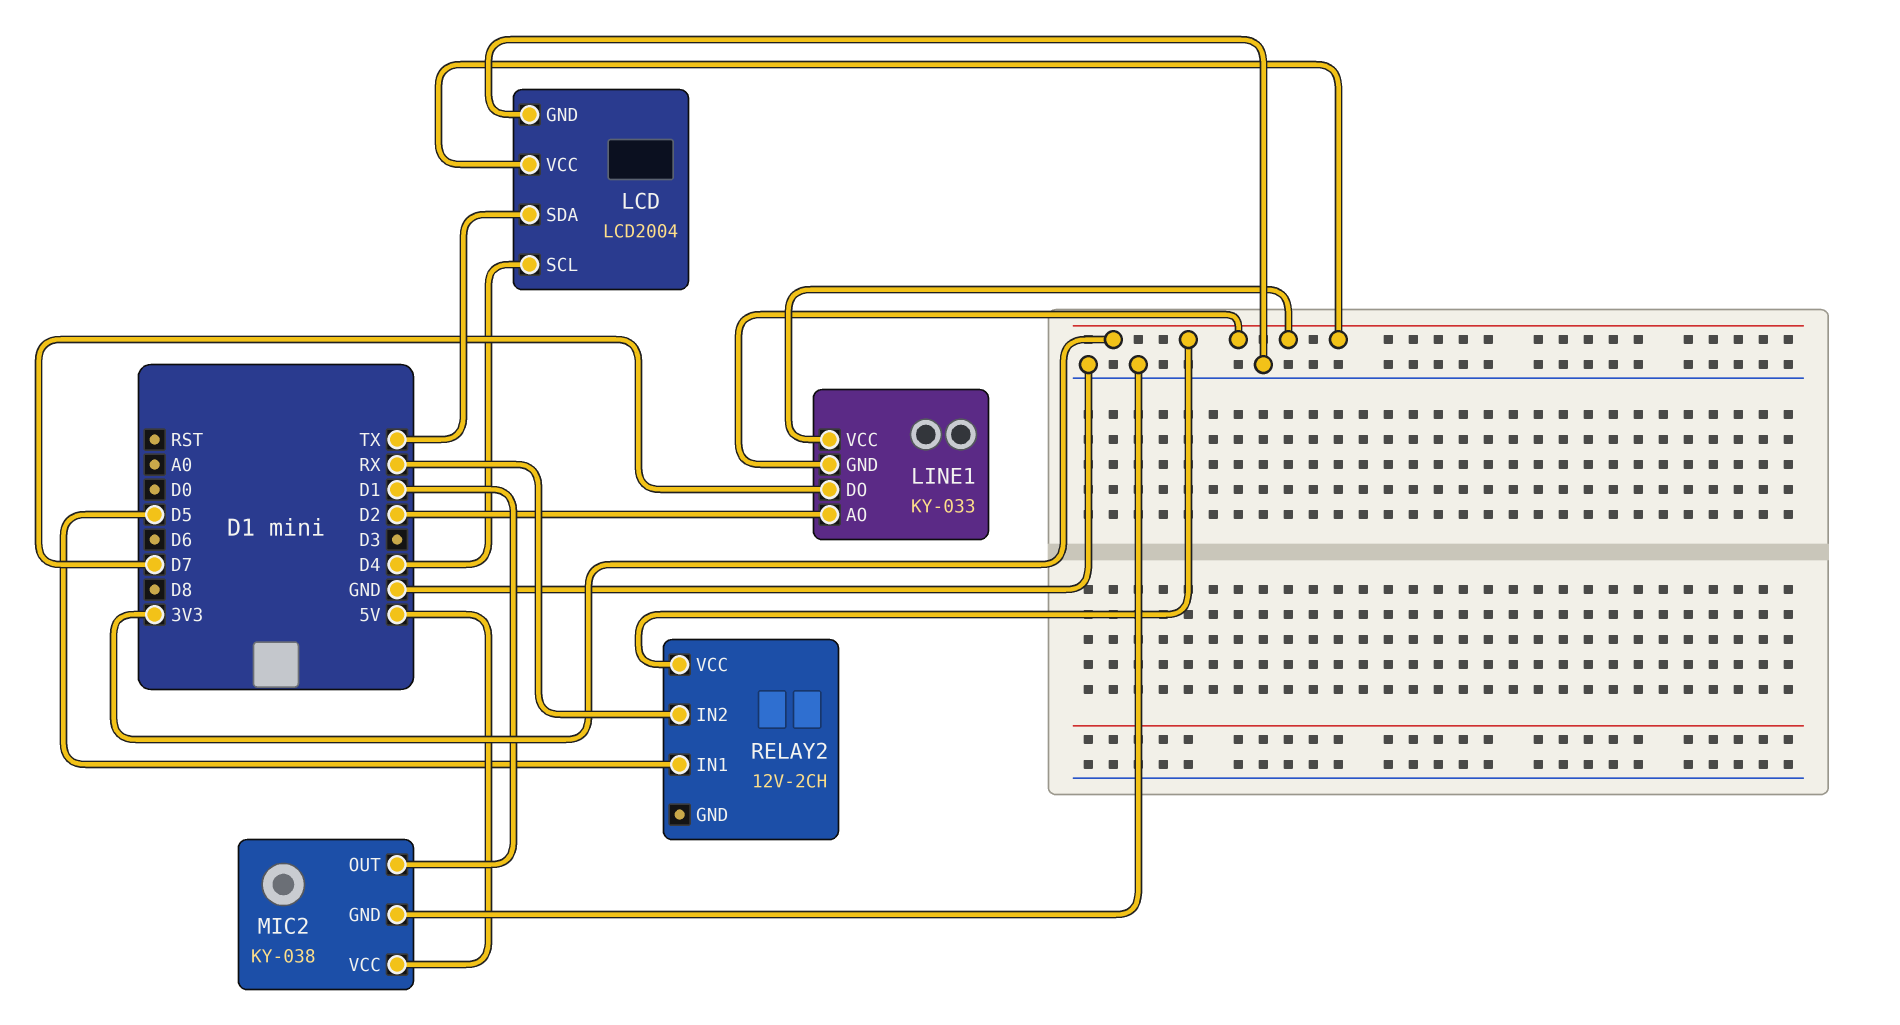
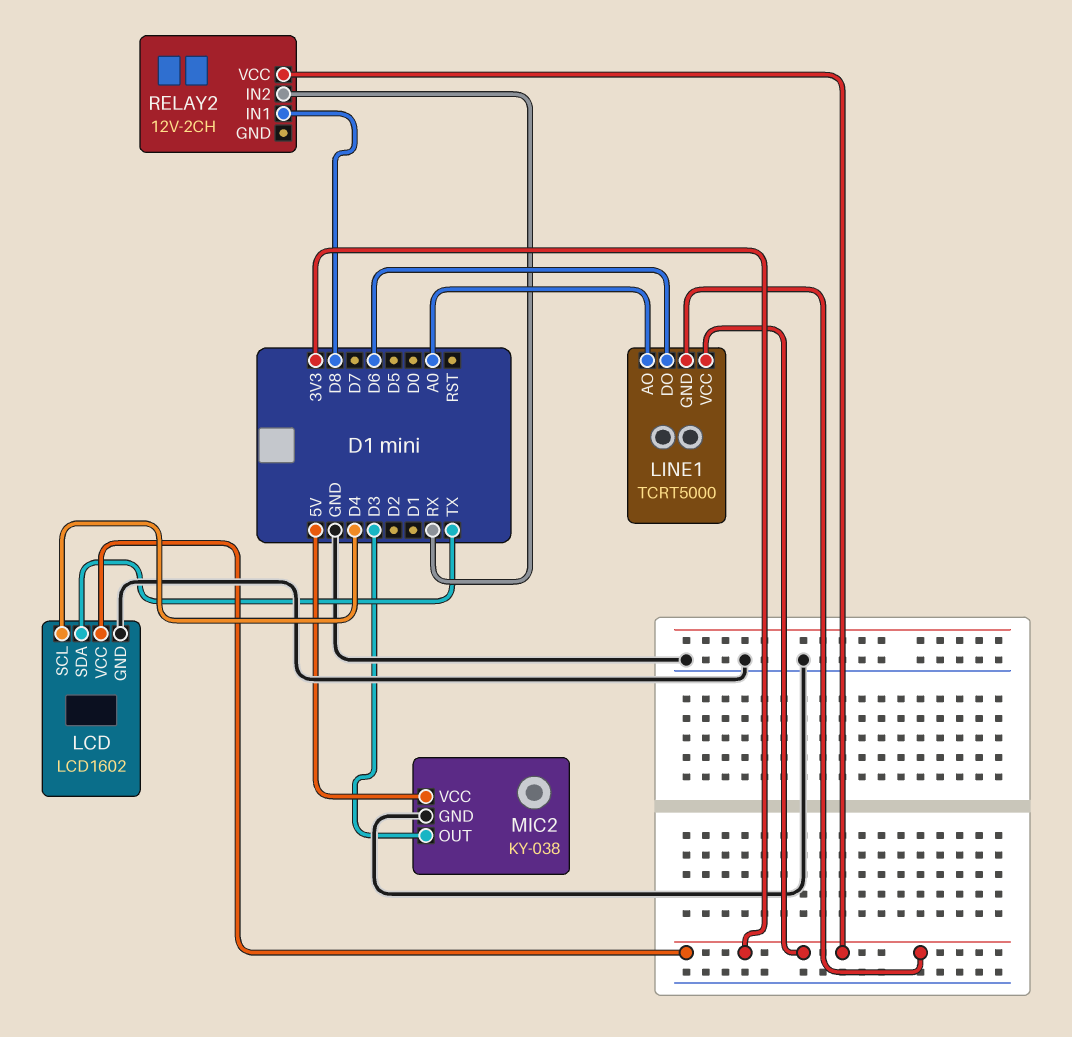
LCD: LCD2004 -> LCD1602
LINE1: KY-033 -> TCRT5000
LINE1 pin AO: D2 -> A0
LINE1 pin DO: D7 -> D6
MIC2 pin OUT: D1 -> D3
RELAY2 pin IN1: D5 -> D8

